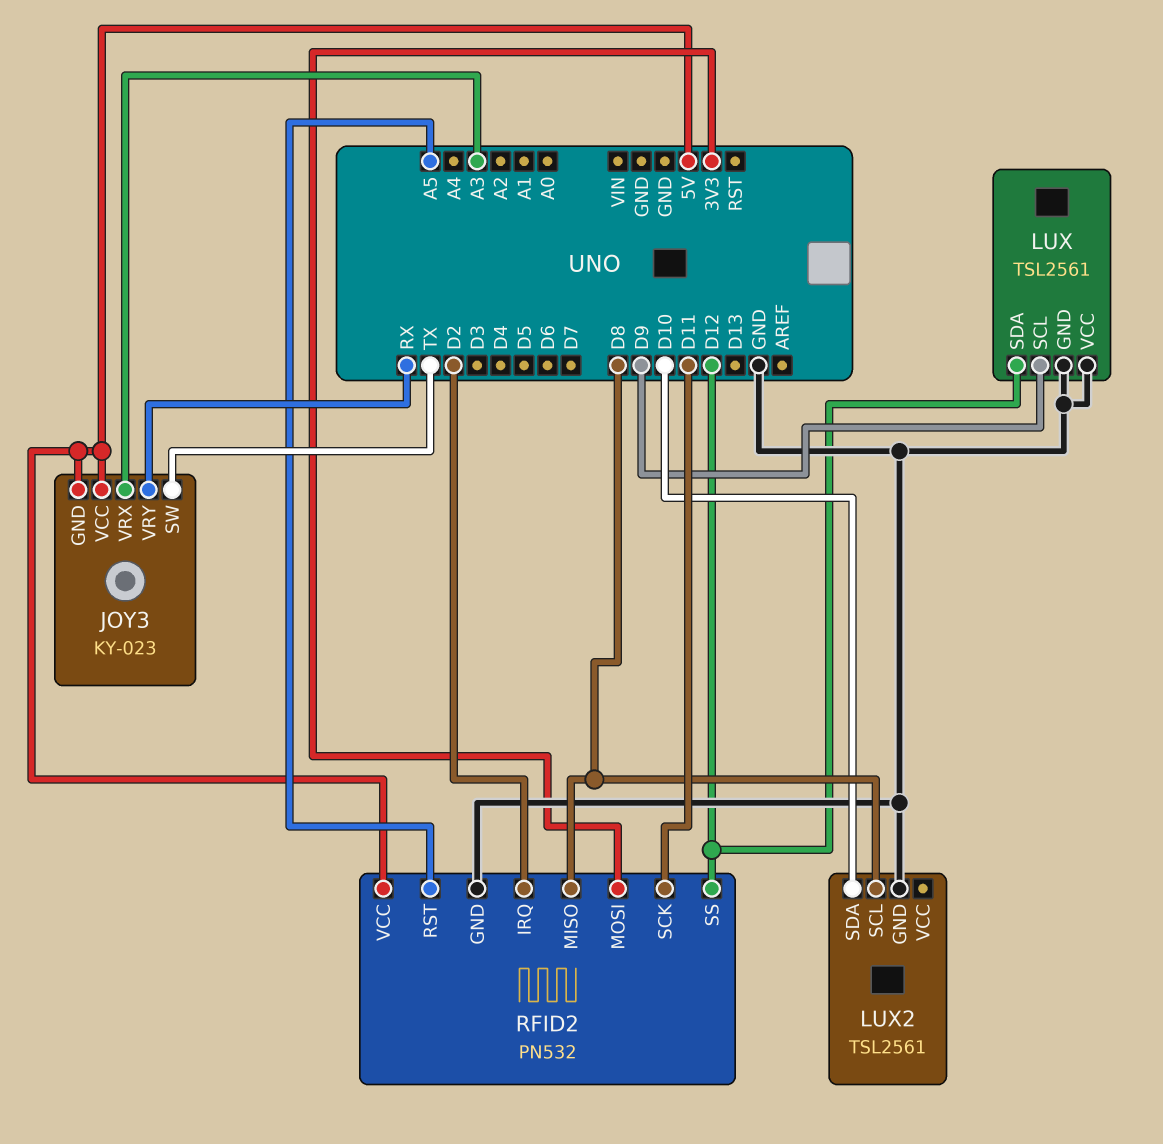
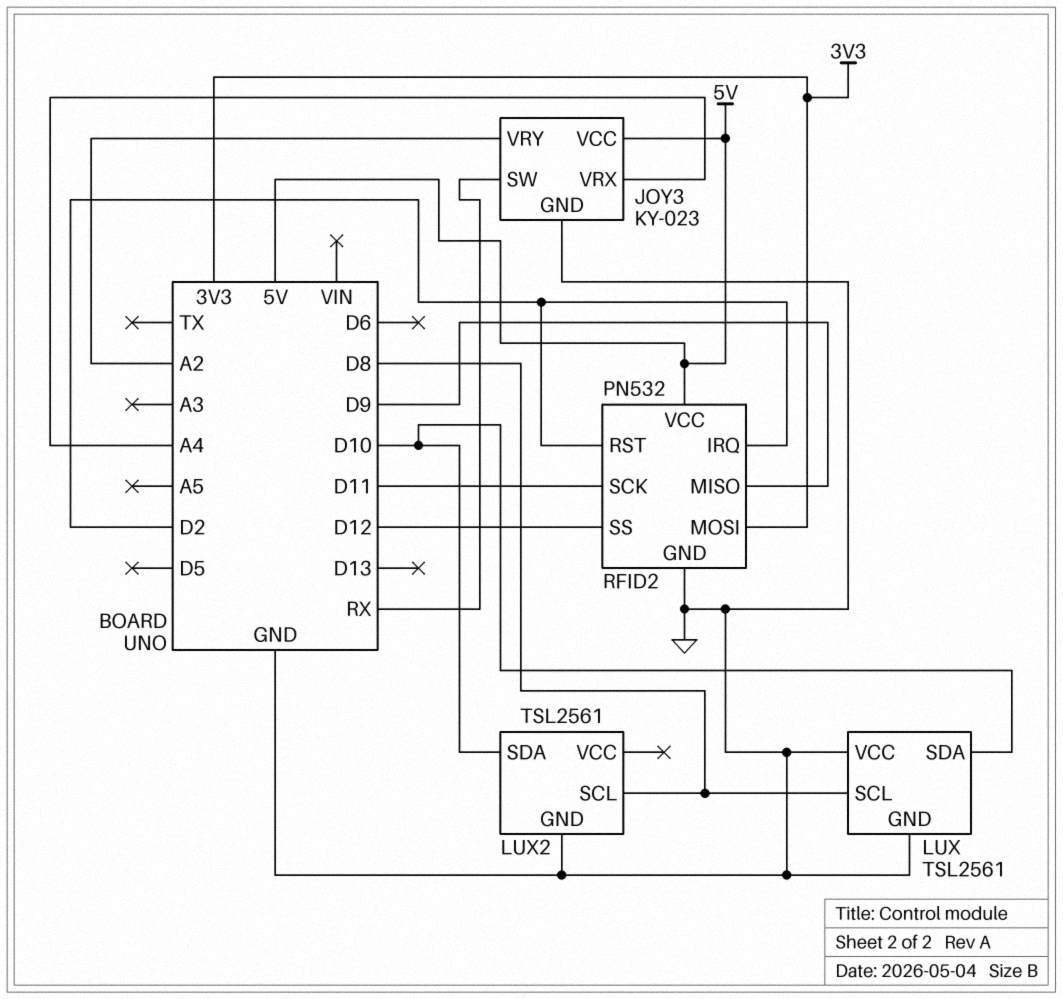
JOY3 pin GND: 5V -> GND
JOY3 pin SW: TX -> RX
JOY3 pin VRX: A3 -> A4
JOY3 pin VRY: RX -> A2
LUX pin SCL: D9 -> D8
LUX pin SDA: D12 -> D10
RFID2 pin MISO: D8 -> D9
RFID2 pin RST: A5 -> D2

